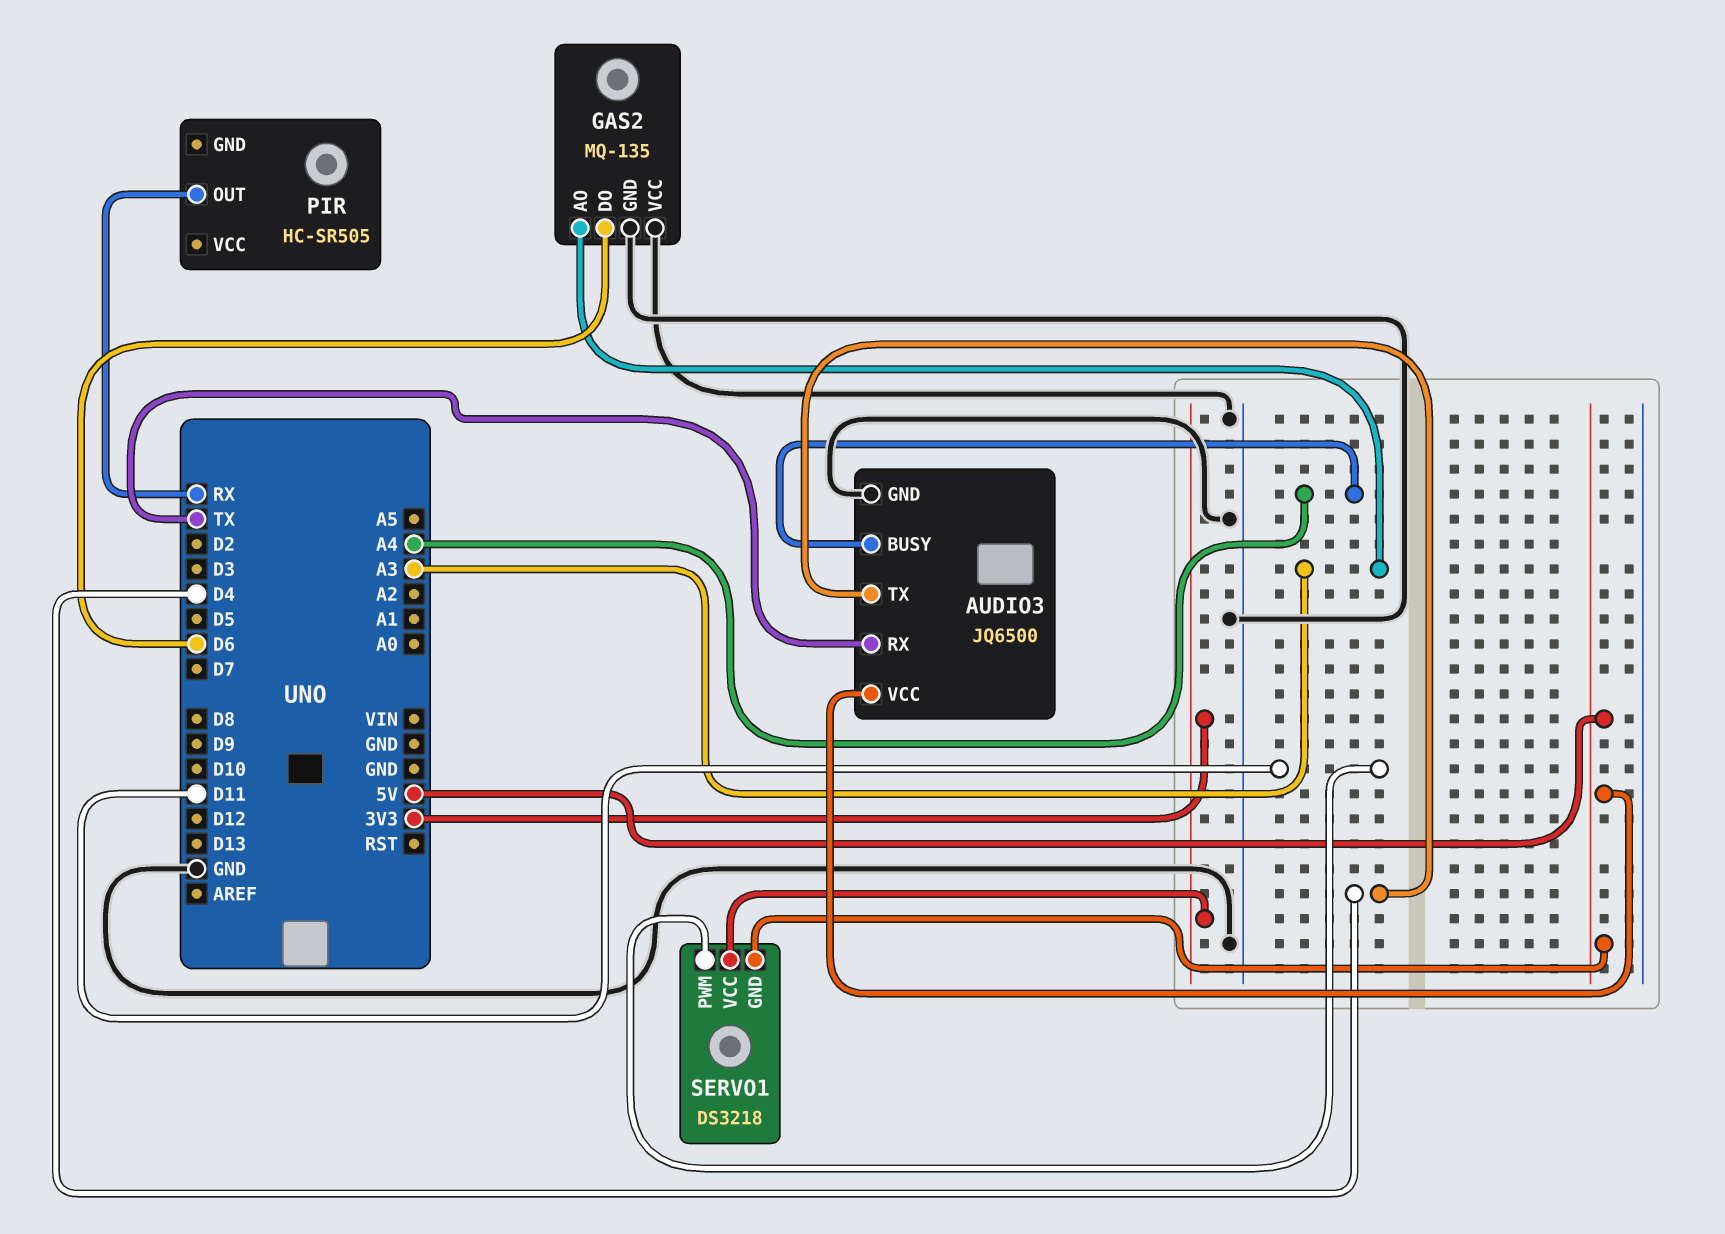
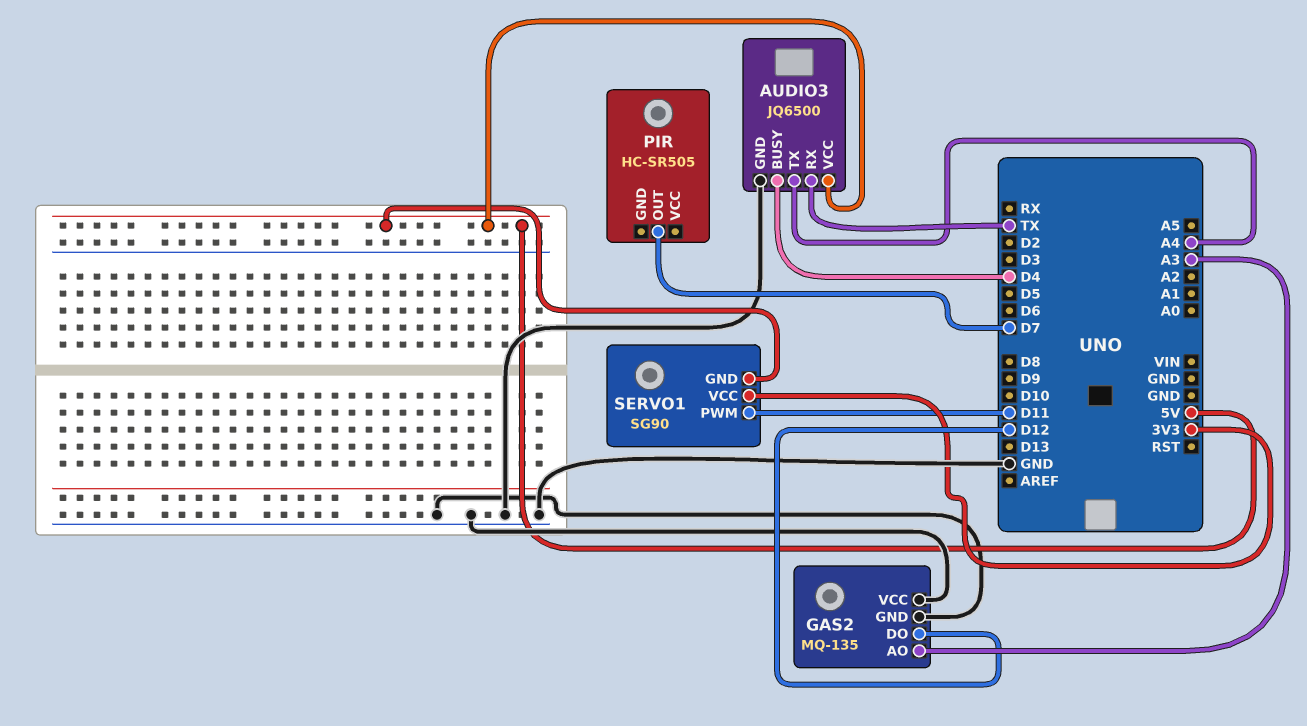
AUDIO3 pin BUSY: A4 -> D4
AUDIO3 pin TX: D4 -> A4
GAS2 pin DO: D6 -> D12
PIR pin OUT: RX -> D7
SERVO1: DS3218 -> SG90

